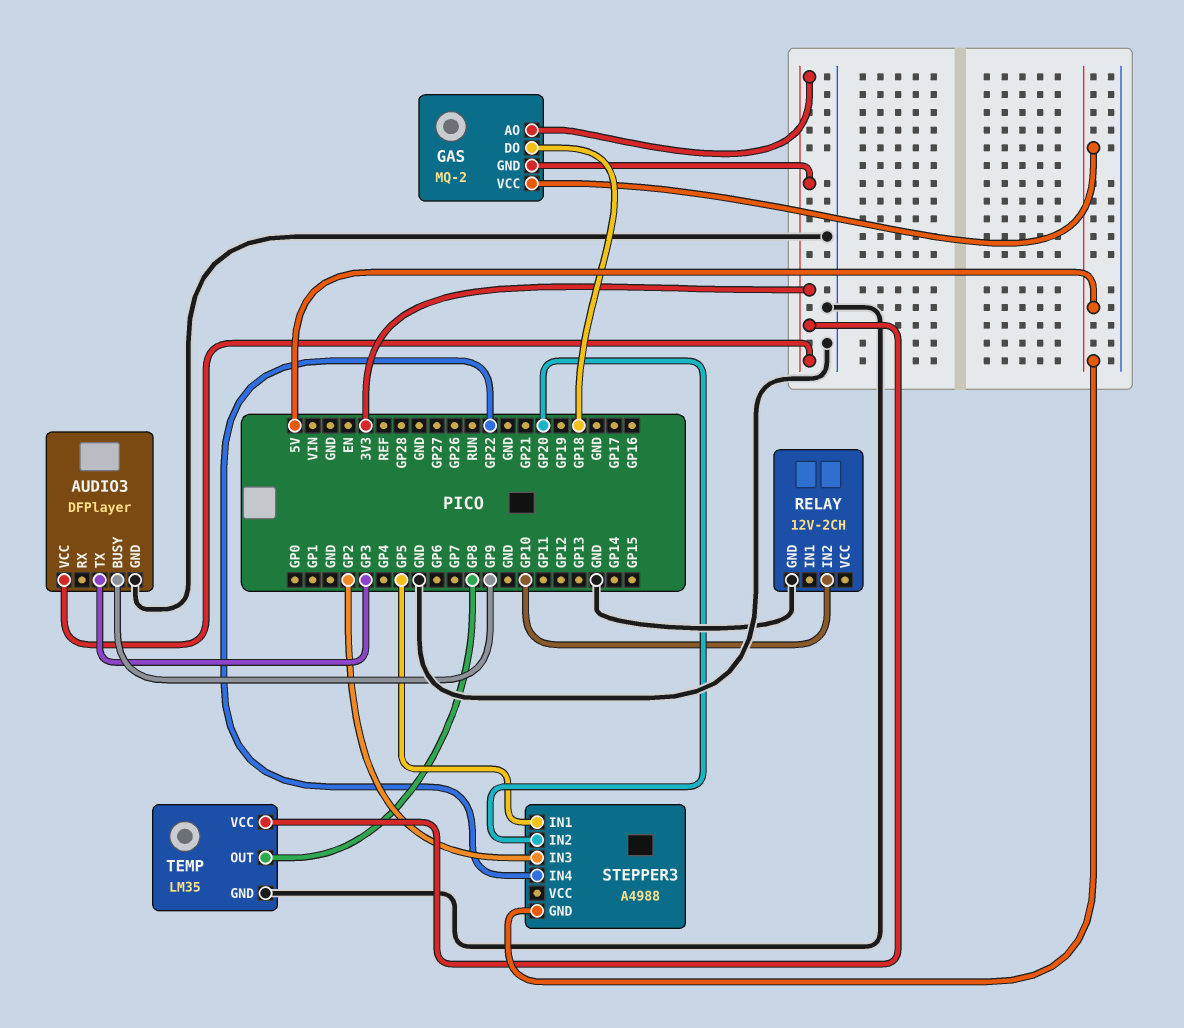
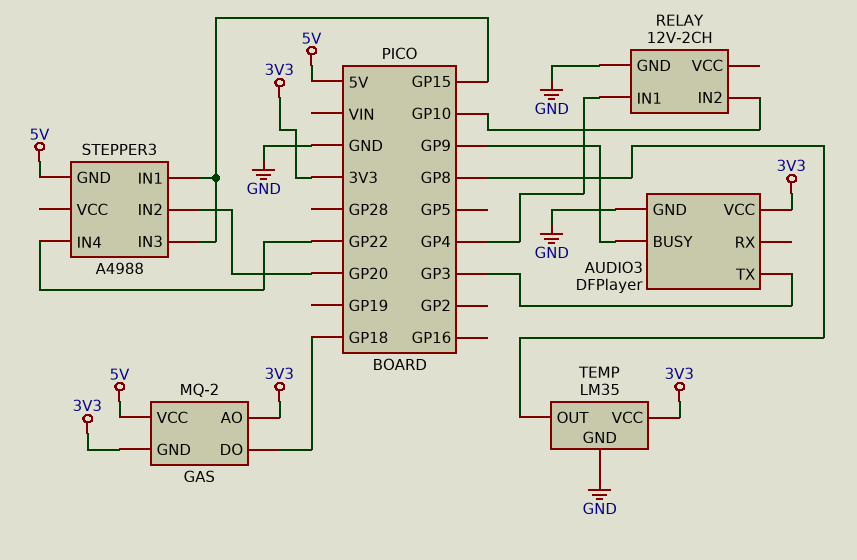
RELAY pin IN1: none -> GP4
STEPPER3 pin IN1: GP5 -> GP15
STEPPER3 pin IN3: GP2 -> GP15

